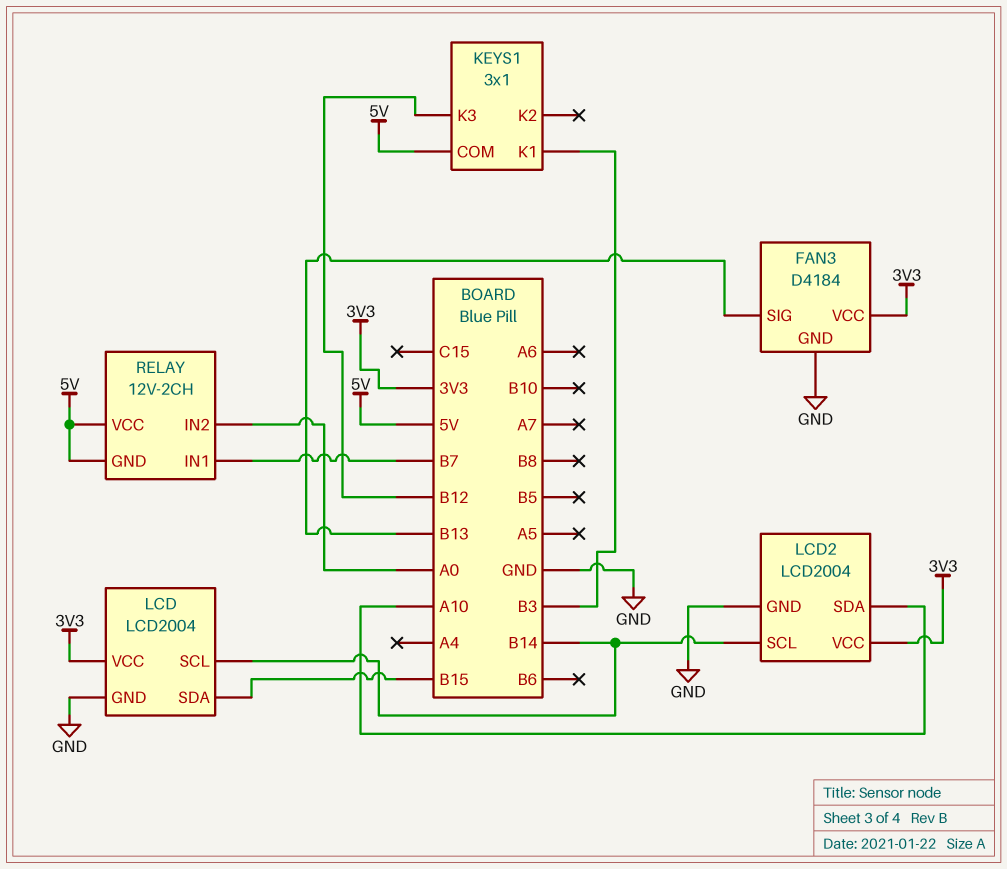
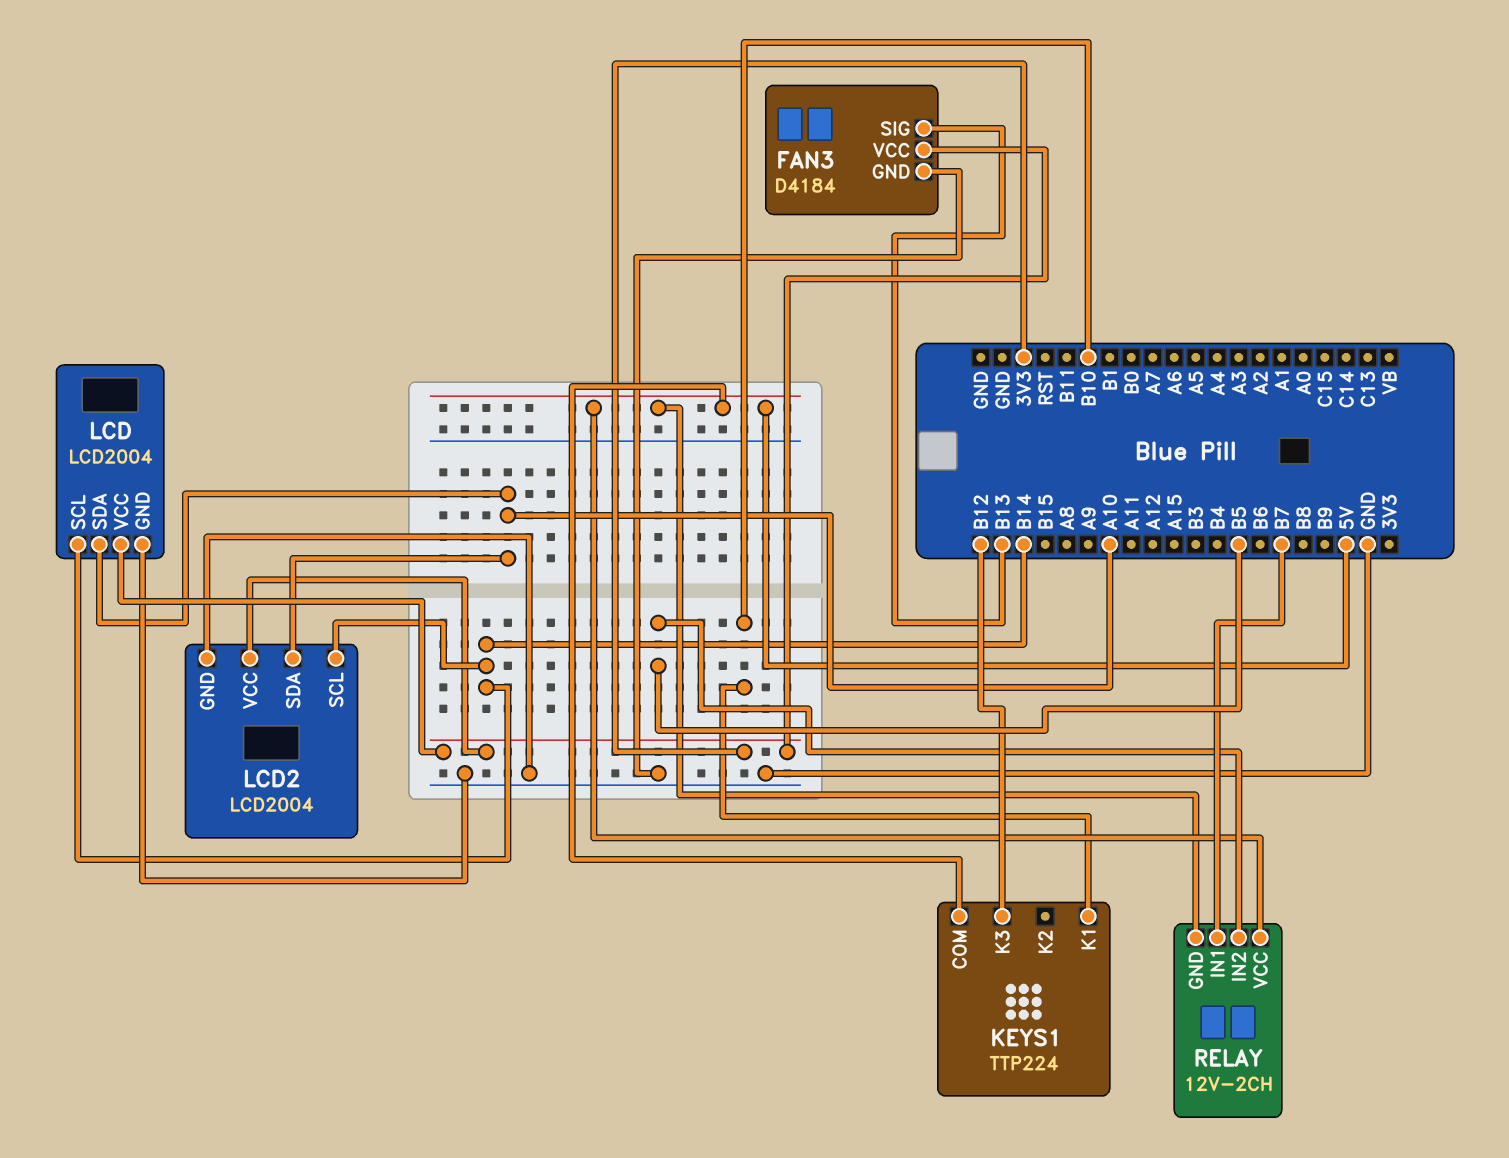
KEYS1: 3x1 -> TTP224
KEYS1 pin K1: B3 -> B10
LCD pin SDA: B15 -> A10
RELAY pin IN2: A0 -> B5

